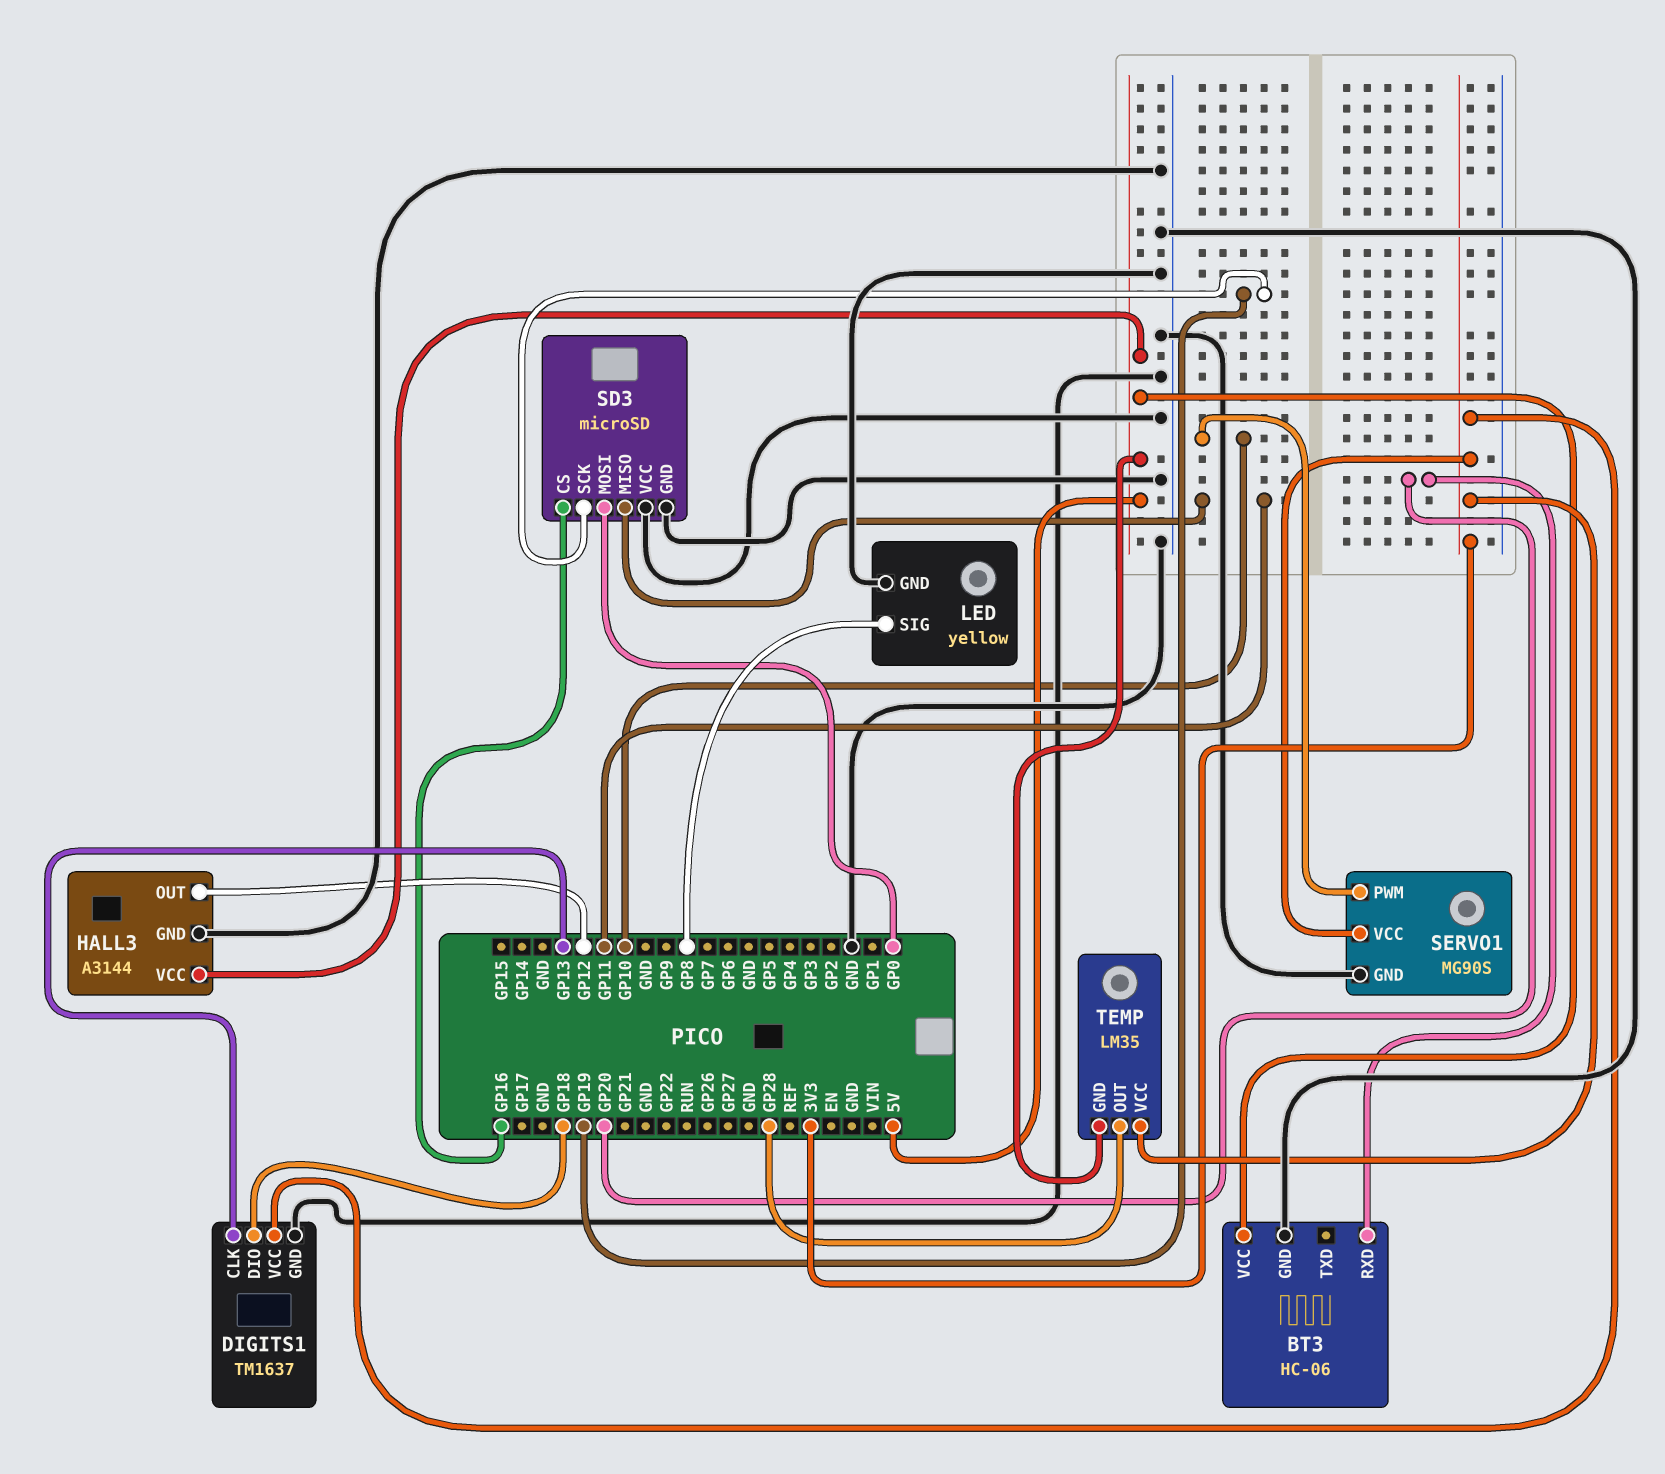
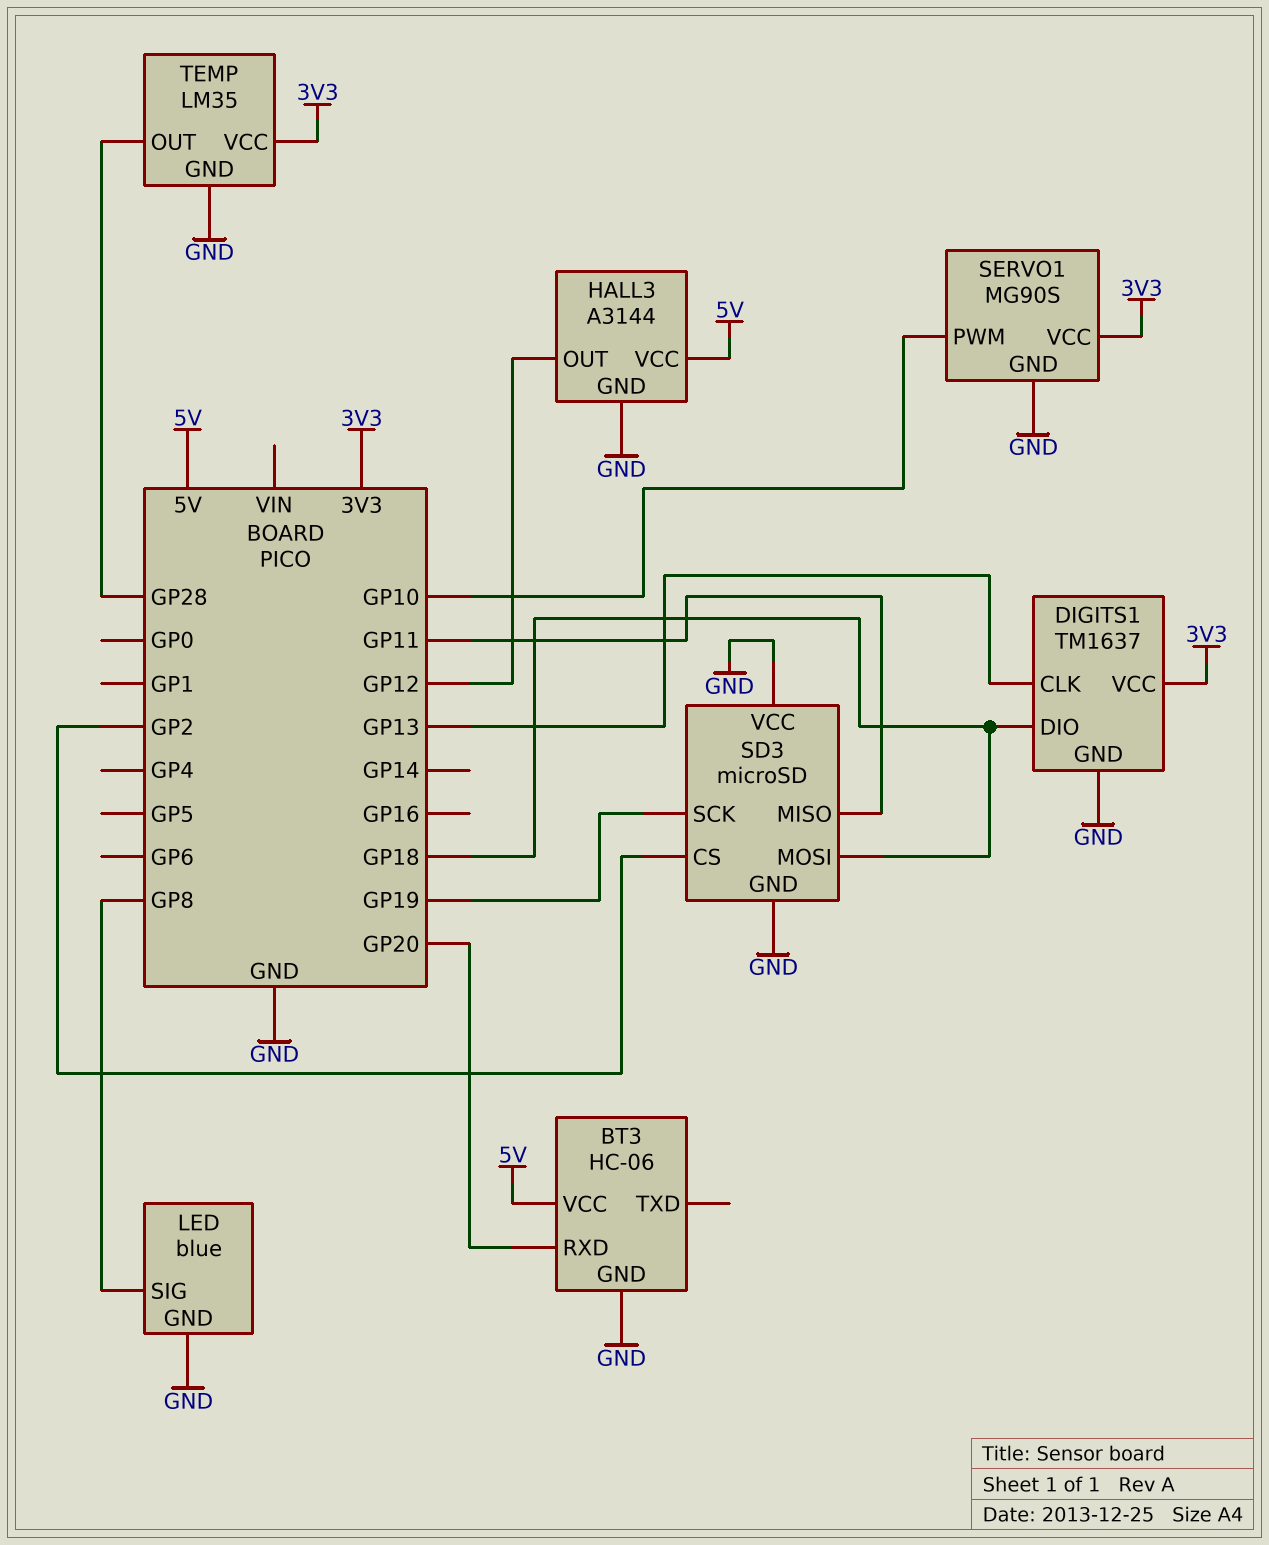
LED: yellow -> blue
SD3 pin CS: GP16 -> GP2
SD3 pin MOSI: GP0 -> GP18
TEMP pin GND: 5V -> GND

